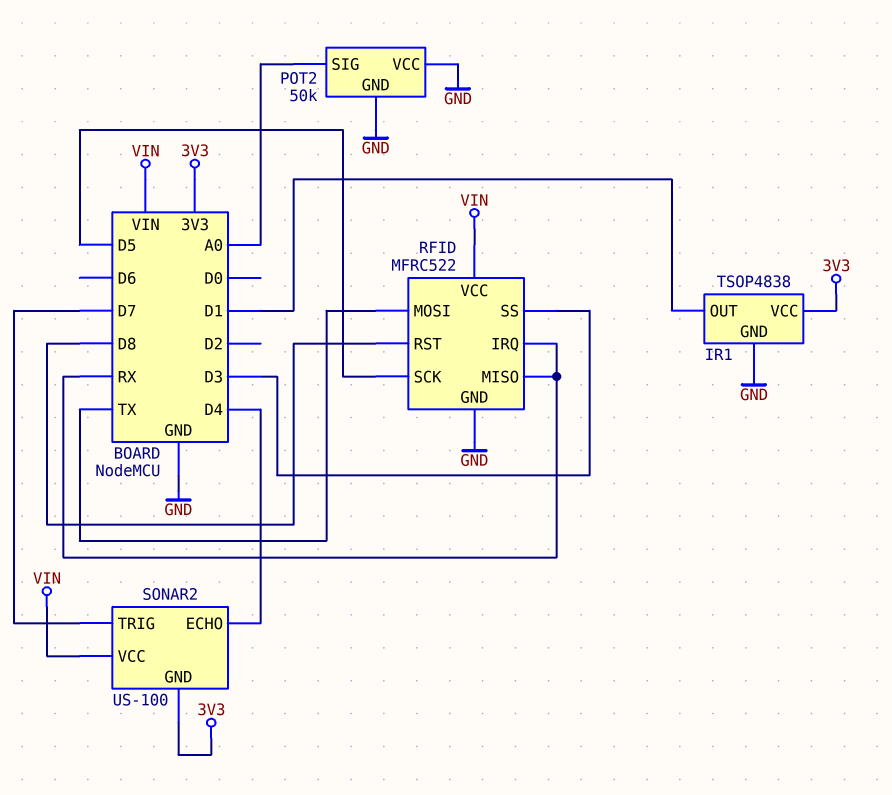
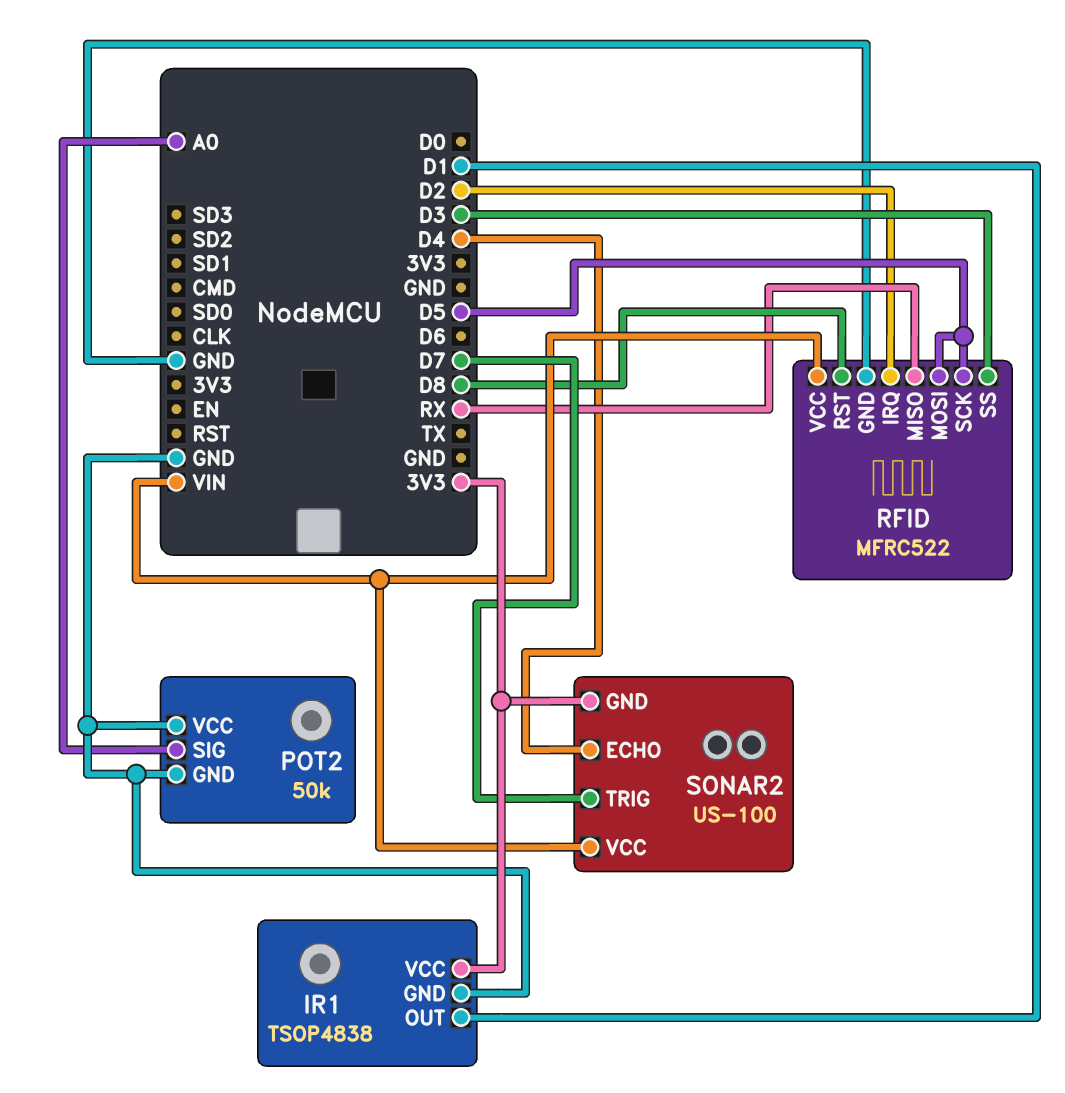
RFID pin IRQ: RX -> D2
RFID pin MOSI: TX -> D5

